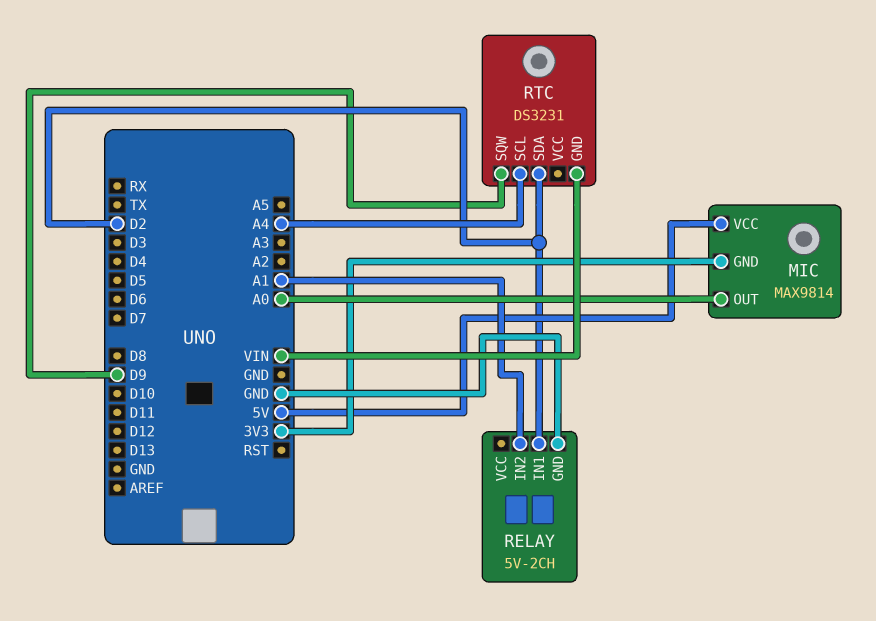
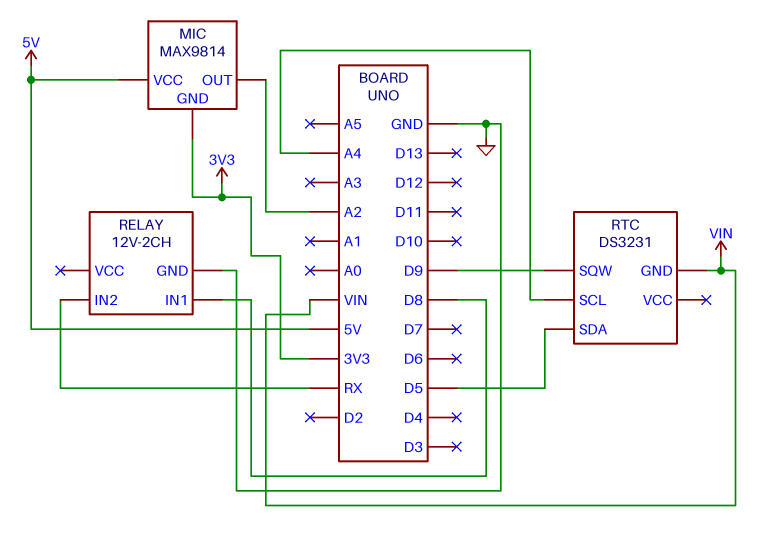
MIC pin OUT: A0 -> A2
RELAY: 5V-2CH -> 12V-2CH
RELAY pin IN1: D2 -> D8
RELAY pin IN2: A1 -> RX
RTC pin SDA: D2 -> D5

